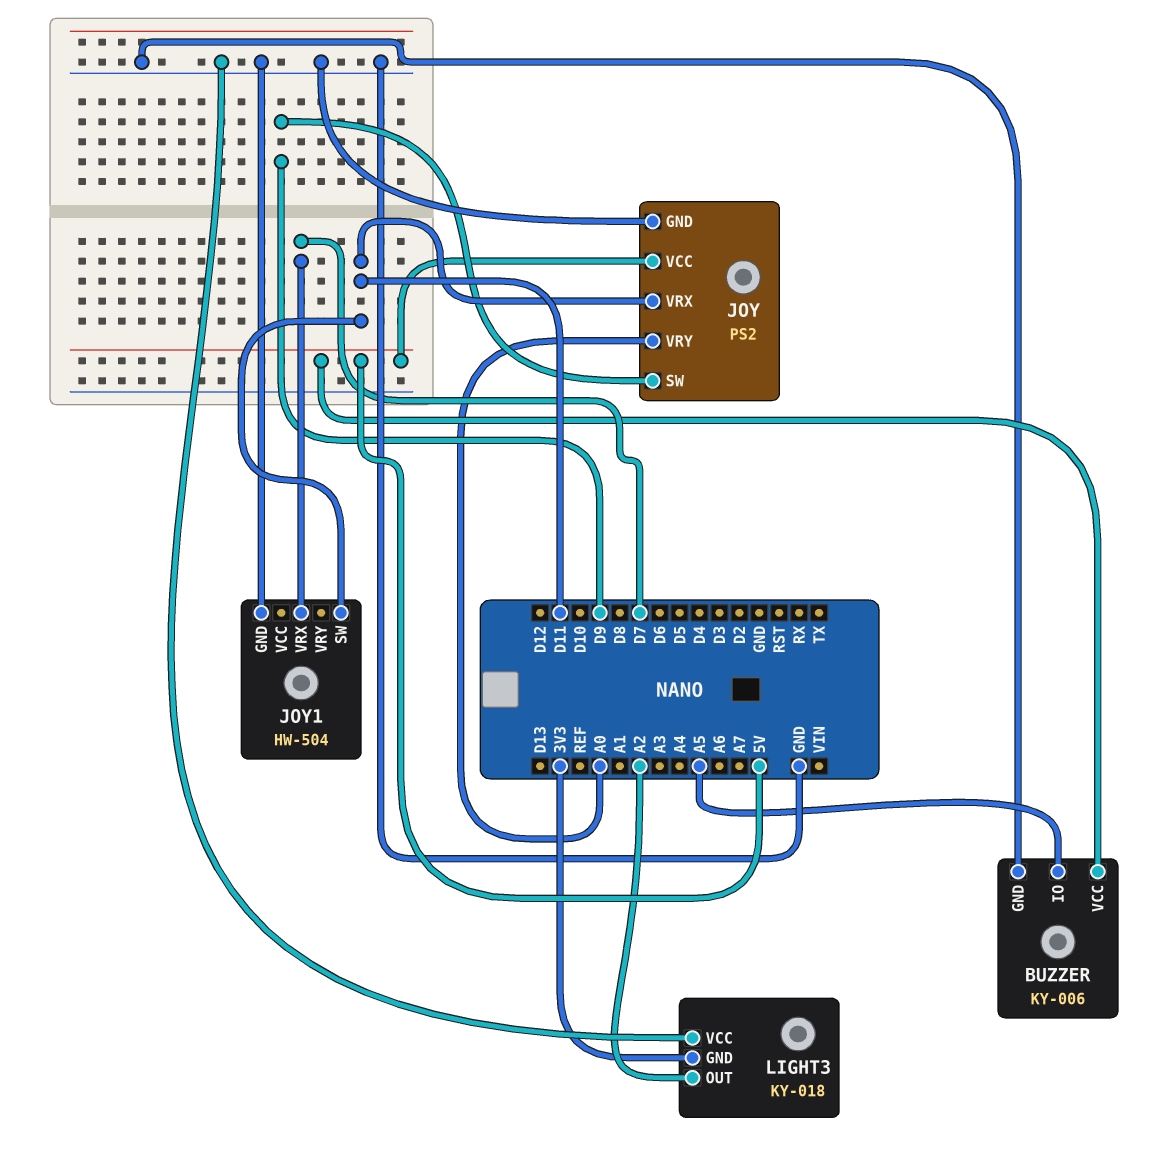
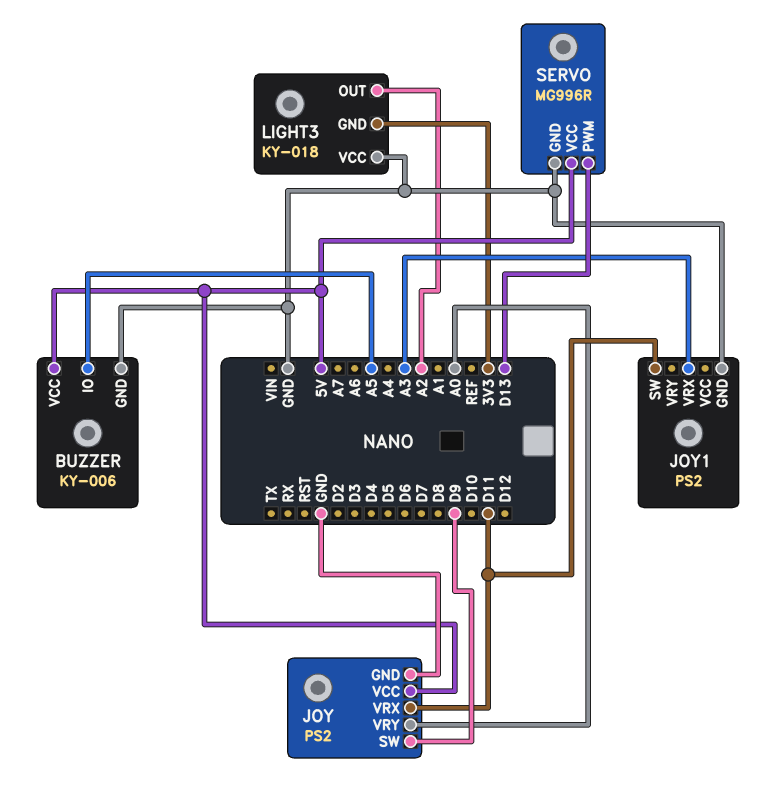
JOY1: HW-504 -> PS2
JOY1 pin VRX: D7 -> A3
SERVO: none -> MG996R
SERVO pin GND: none -> GND
SERVO pin PWM: none -> D13
SERVO pin VCC: none -> 5V

